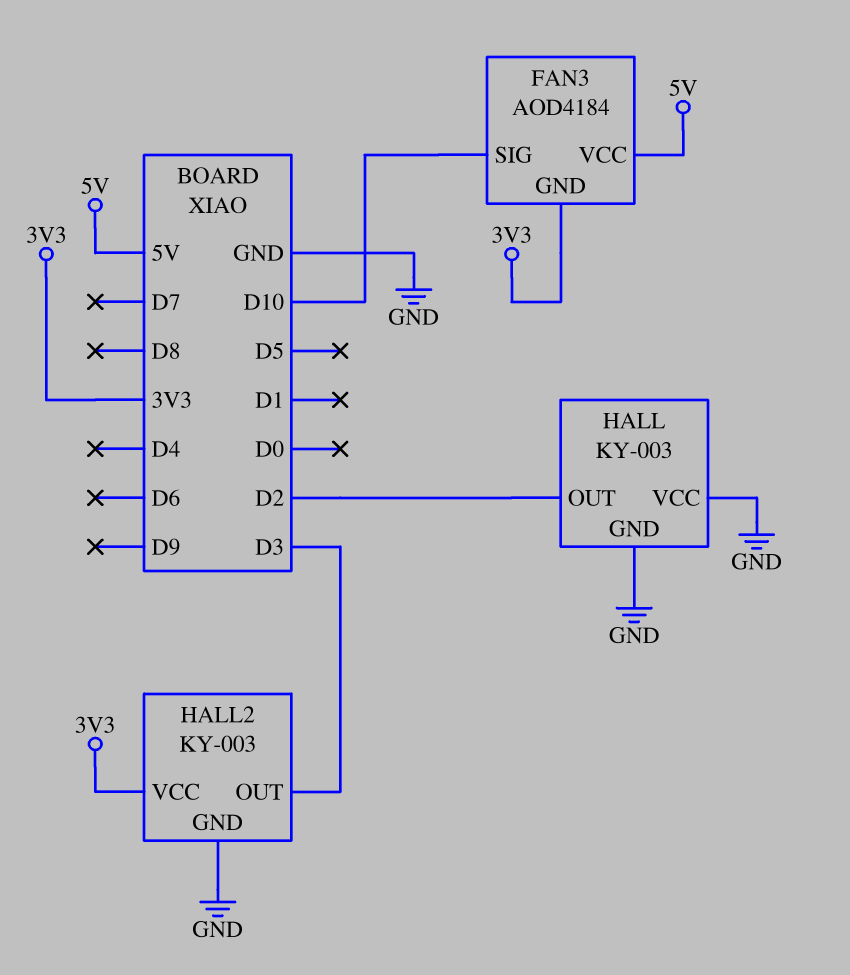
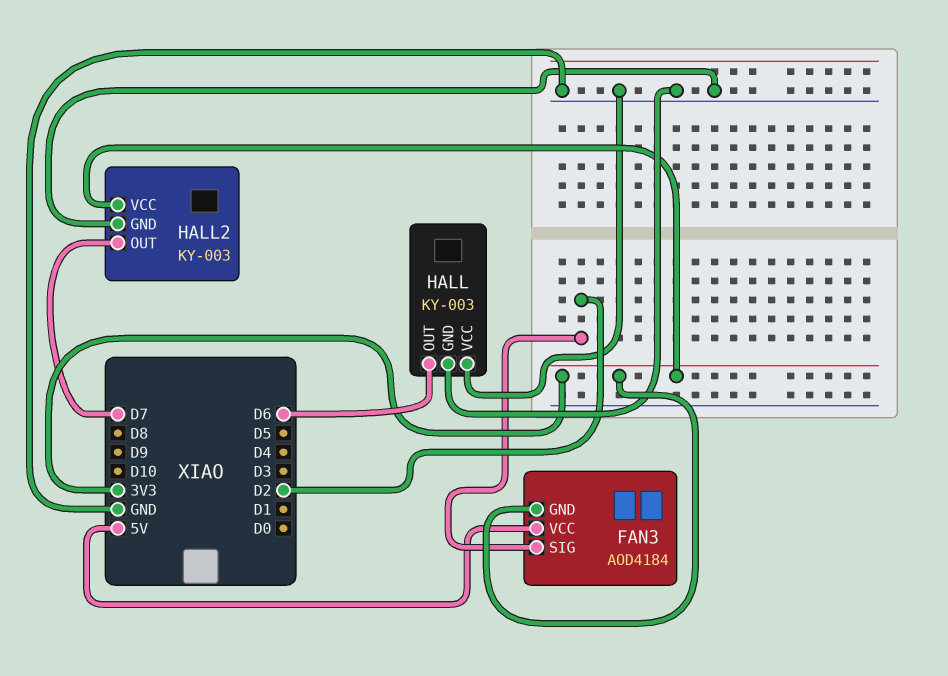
FAN3 pin SIG: D10 -> D2
HALL pin OUT: D2 -> D6
HALL2 pin OUT: D3 -> D7

